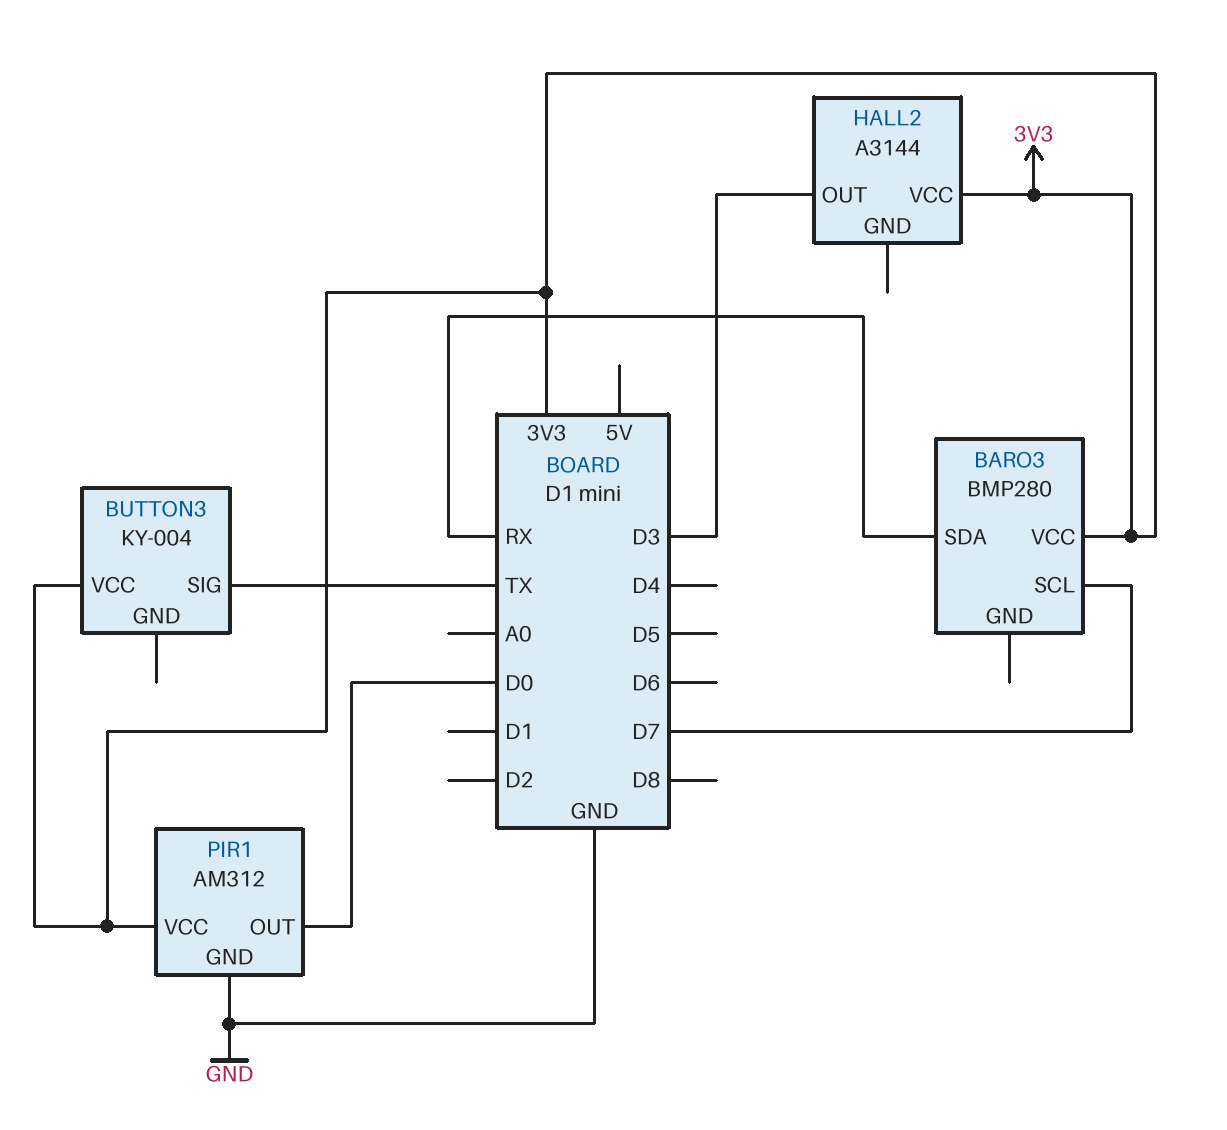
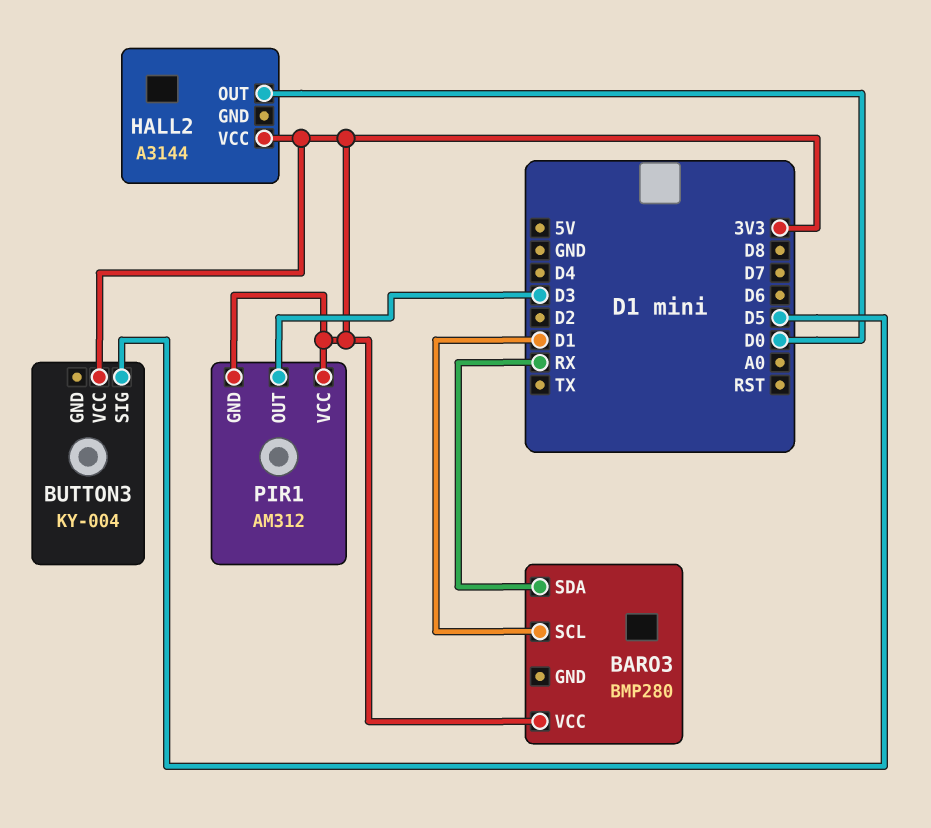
BARO3 pin SCL: D7 -> D1
BUTTON3 pin SIG: TX -> D5
HALL2 pin OUT: D3 -> D0
PIR1 pin GND: GND -> 3V3
PIR1 pin OUT: D0 -> D3

